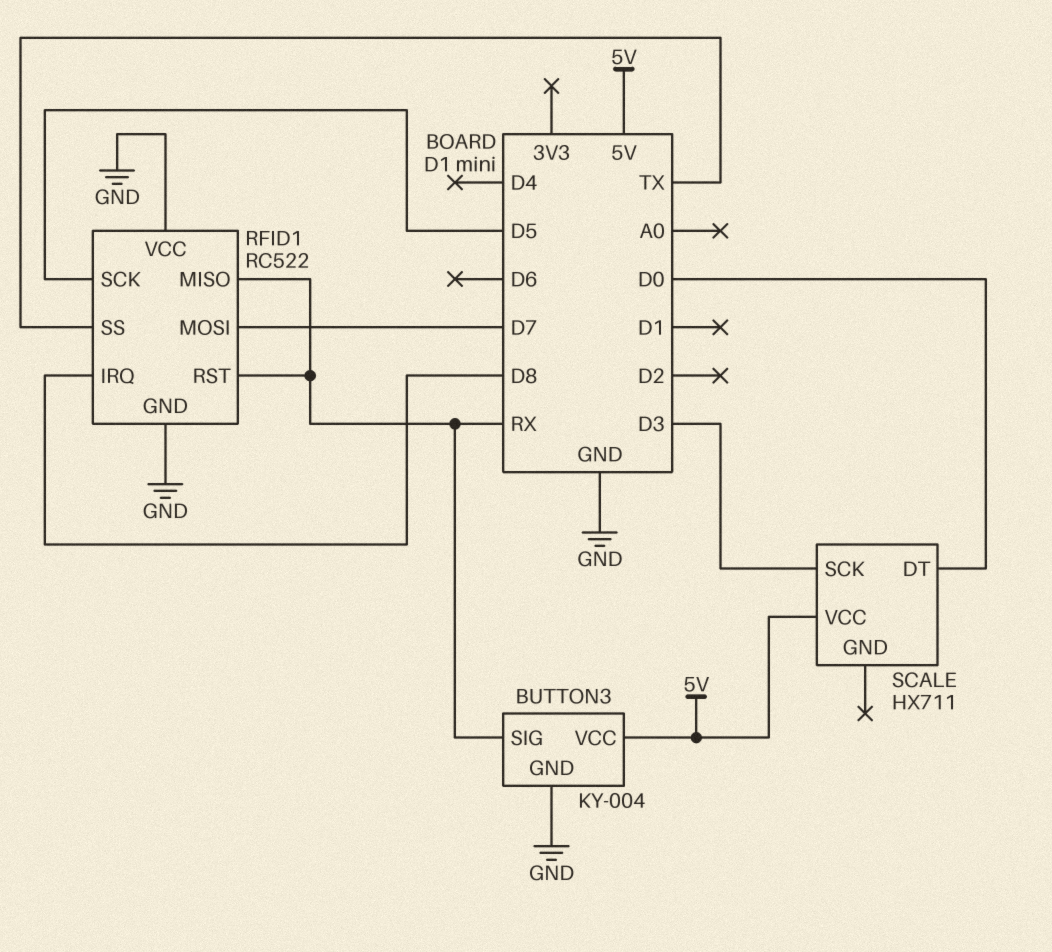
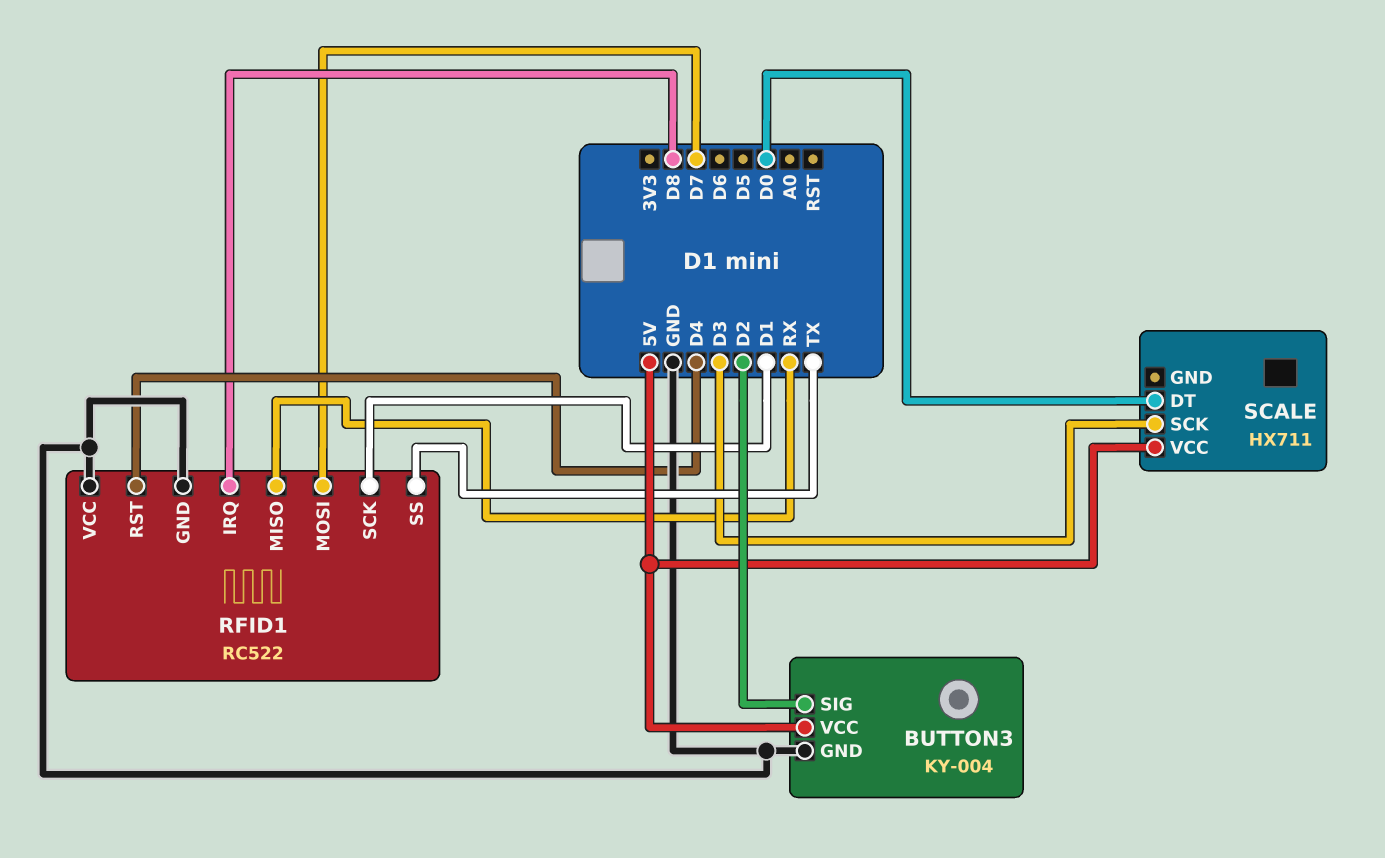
BUTTON3 pin SIG: RX -> D2
RFID1 pin RST: RX -> D4
RFID1 pin SCK: D5 -> D1

